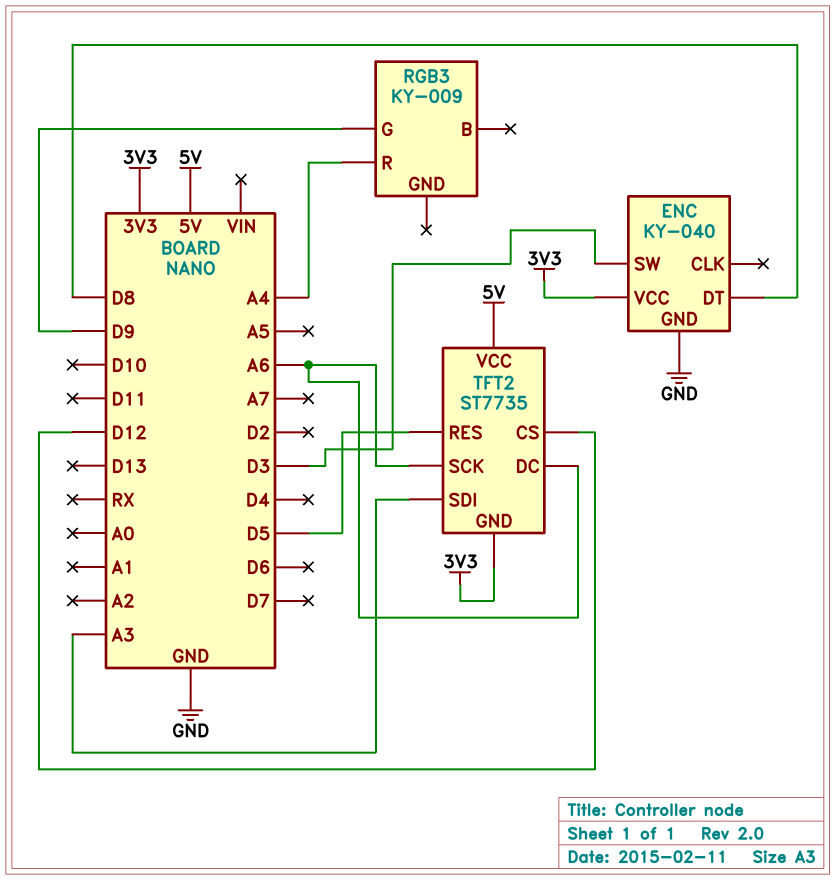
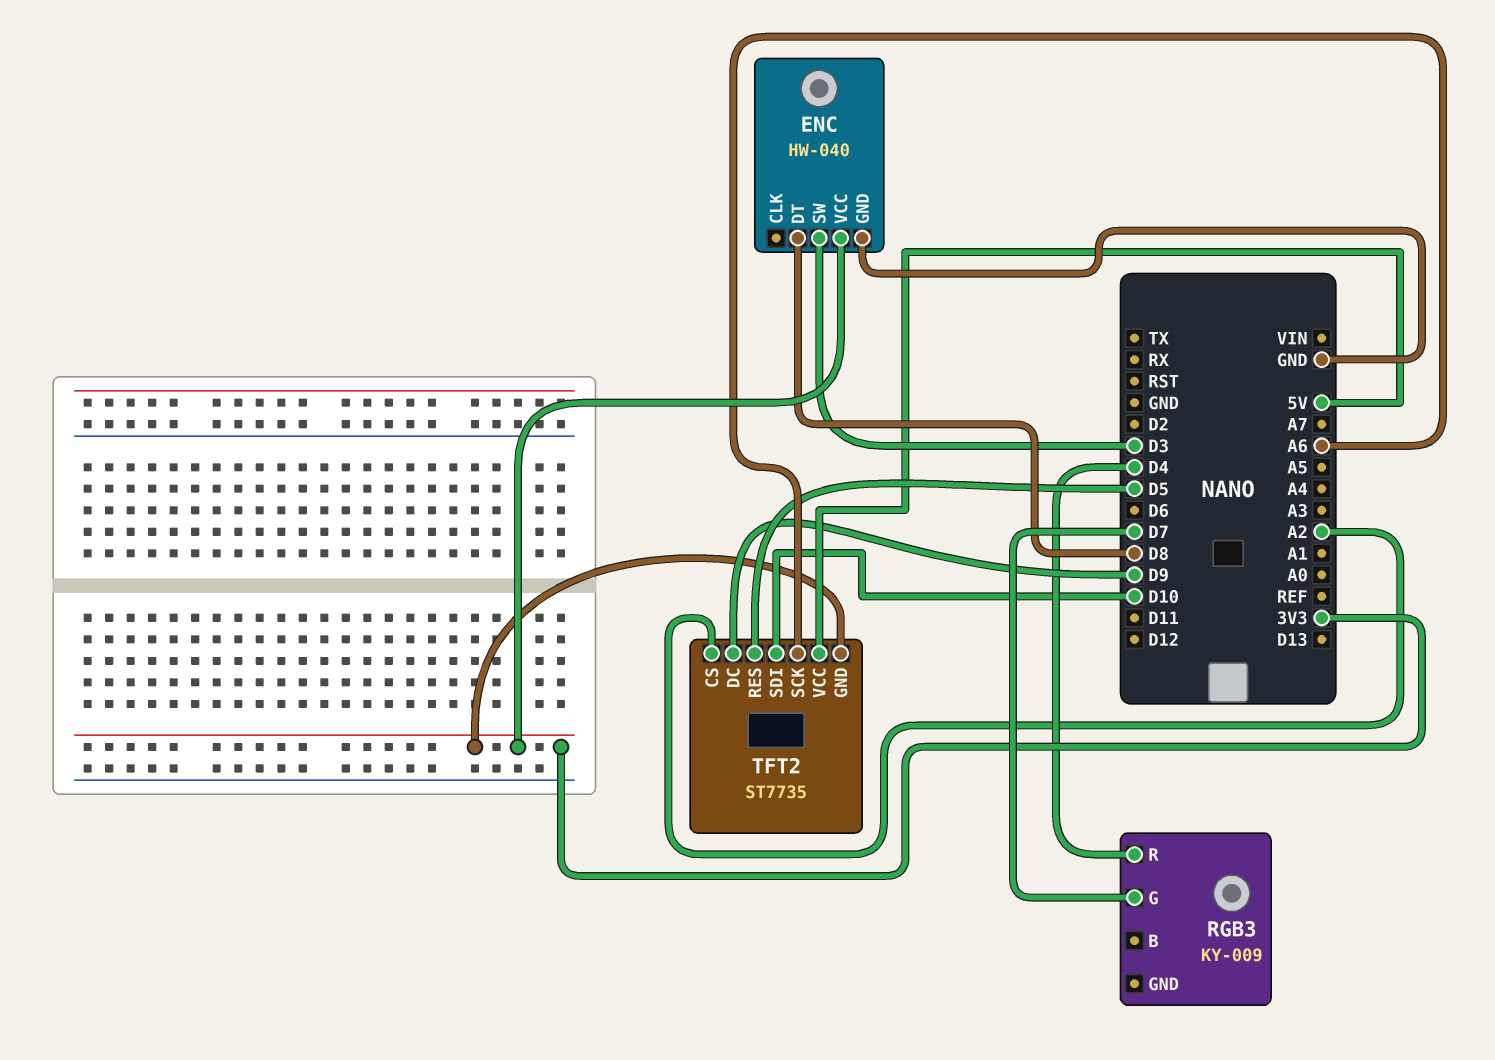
ENC: KY-040 -> HW-040
RGB3 pin G: D9 -> D7
RGB3 pin R: A4 -> D4
TFT2 pin CS: D12 -> A2
TFT2 pin DC: A6 -> D9
TFT2 pin SDI: A3 -> D10

